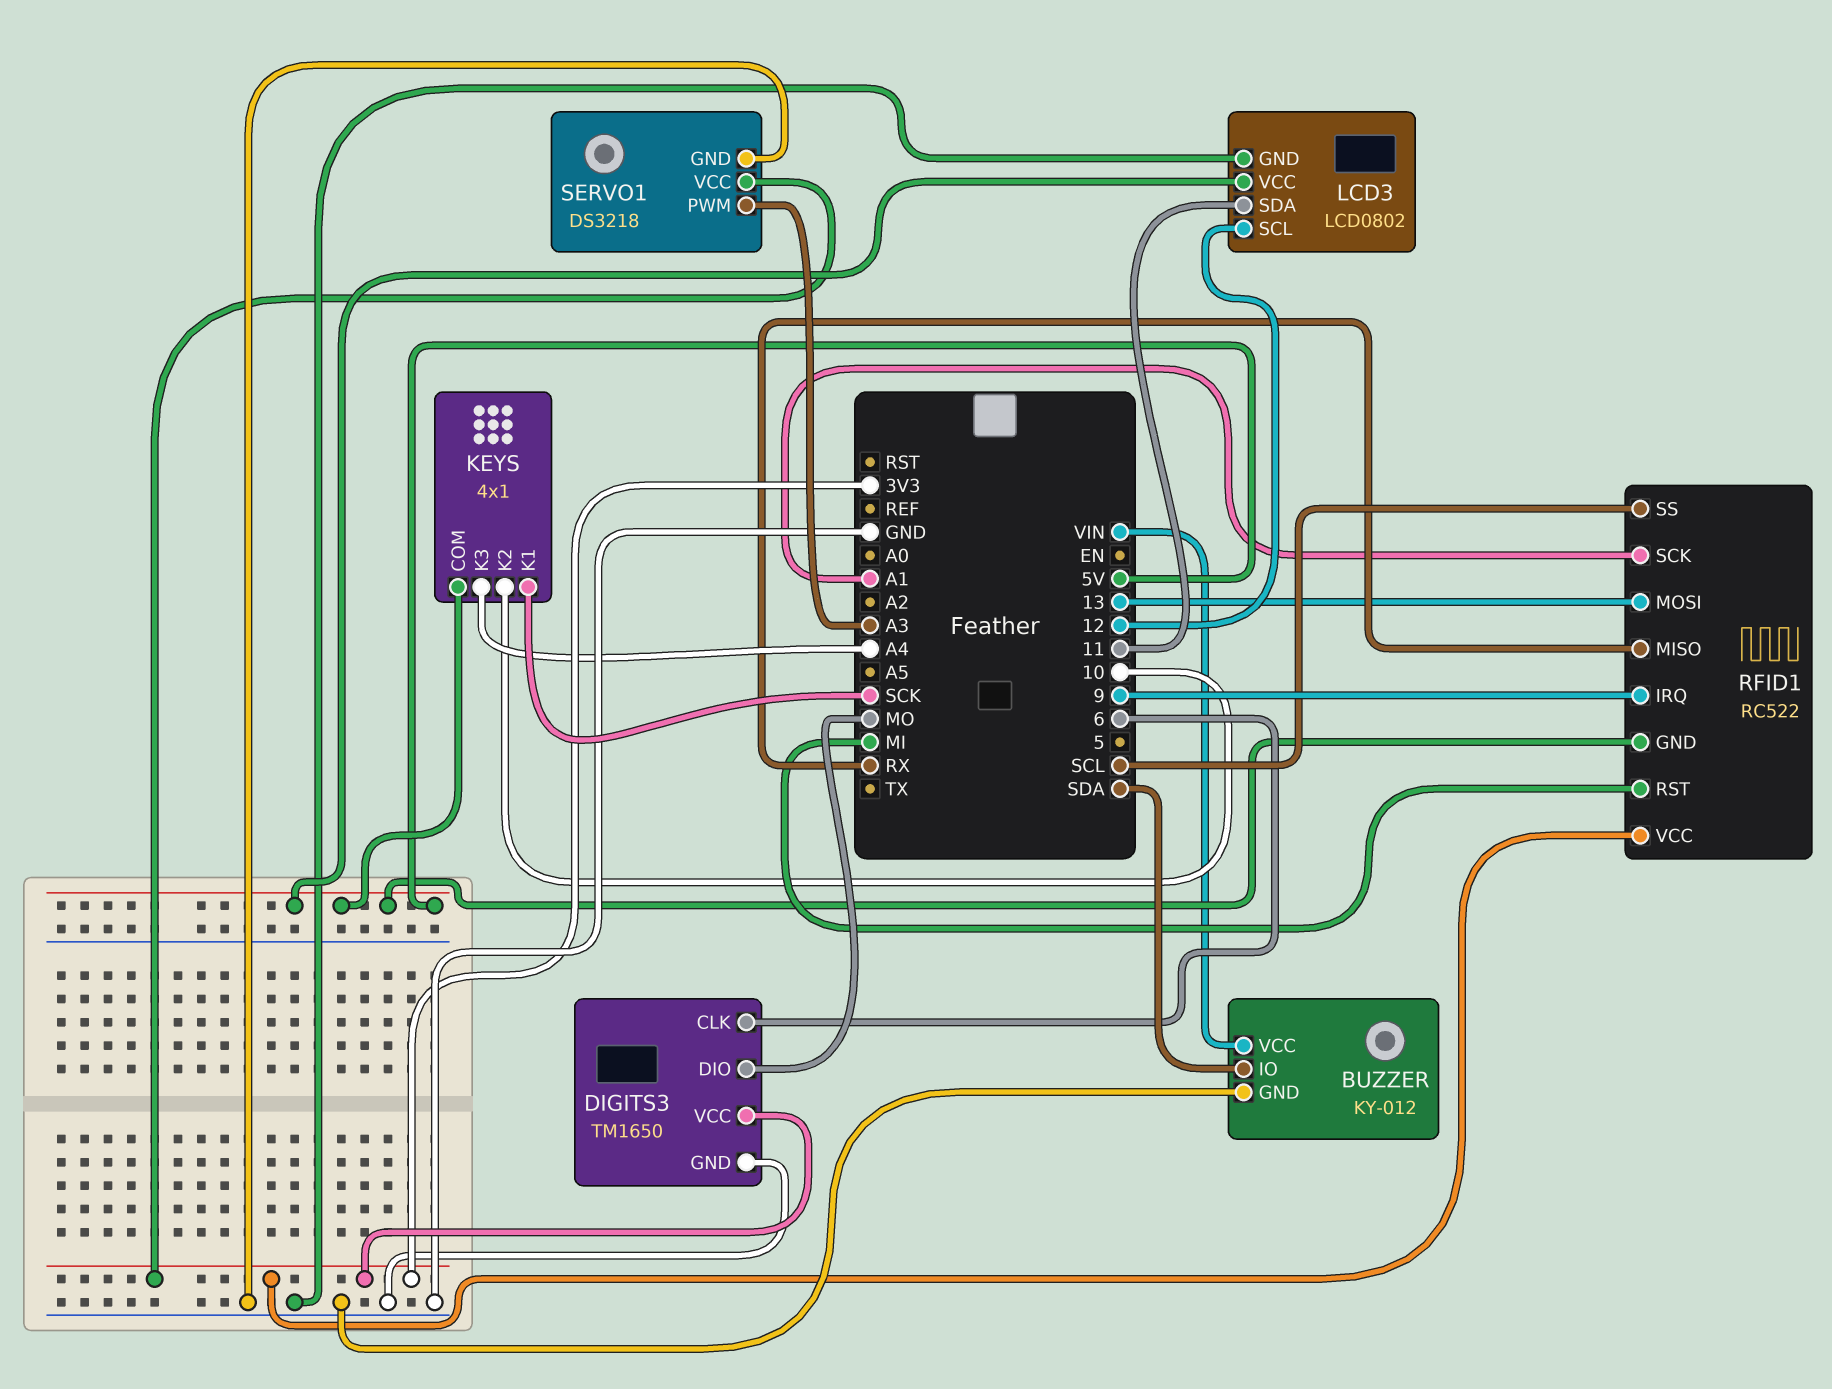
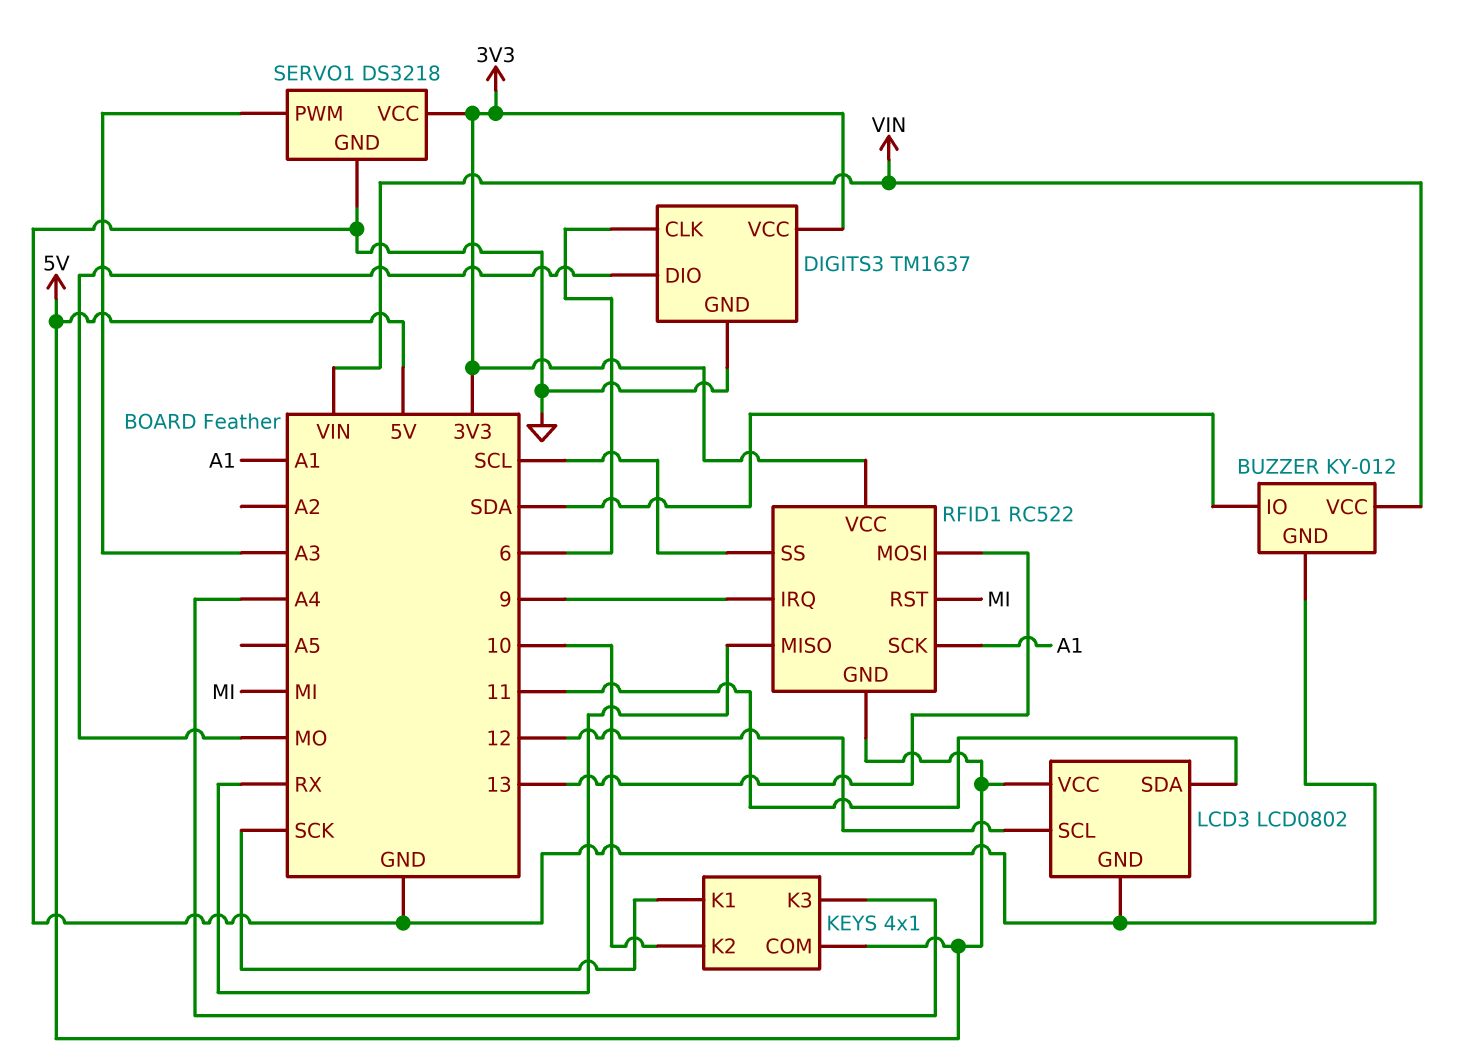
DIGITS3: TM1650 -> TM1637

